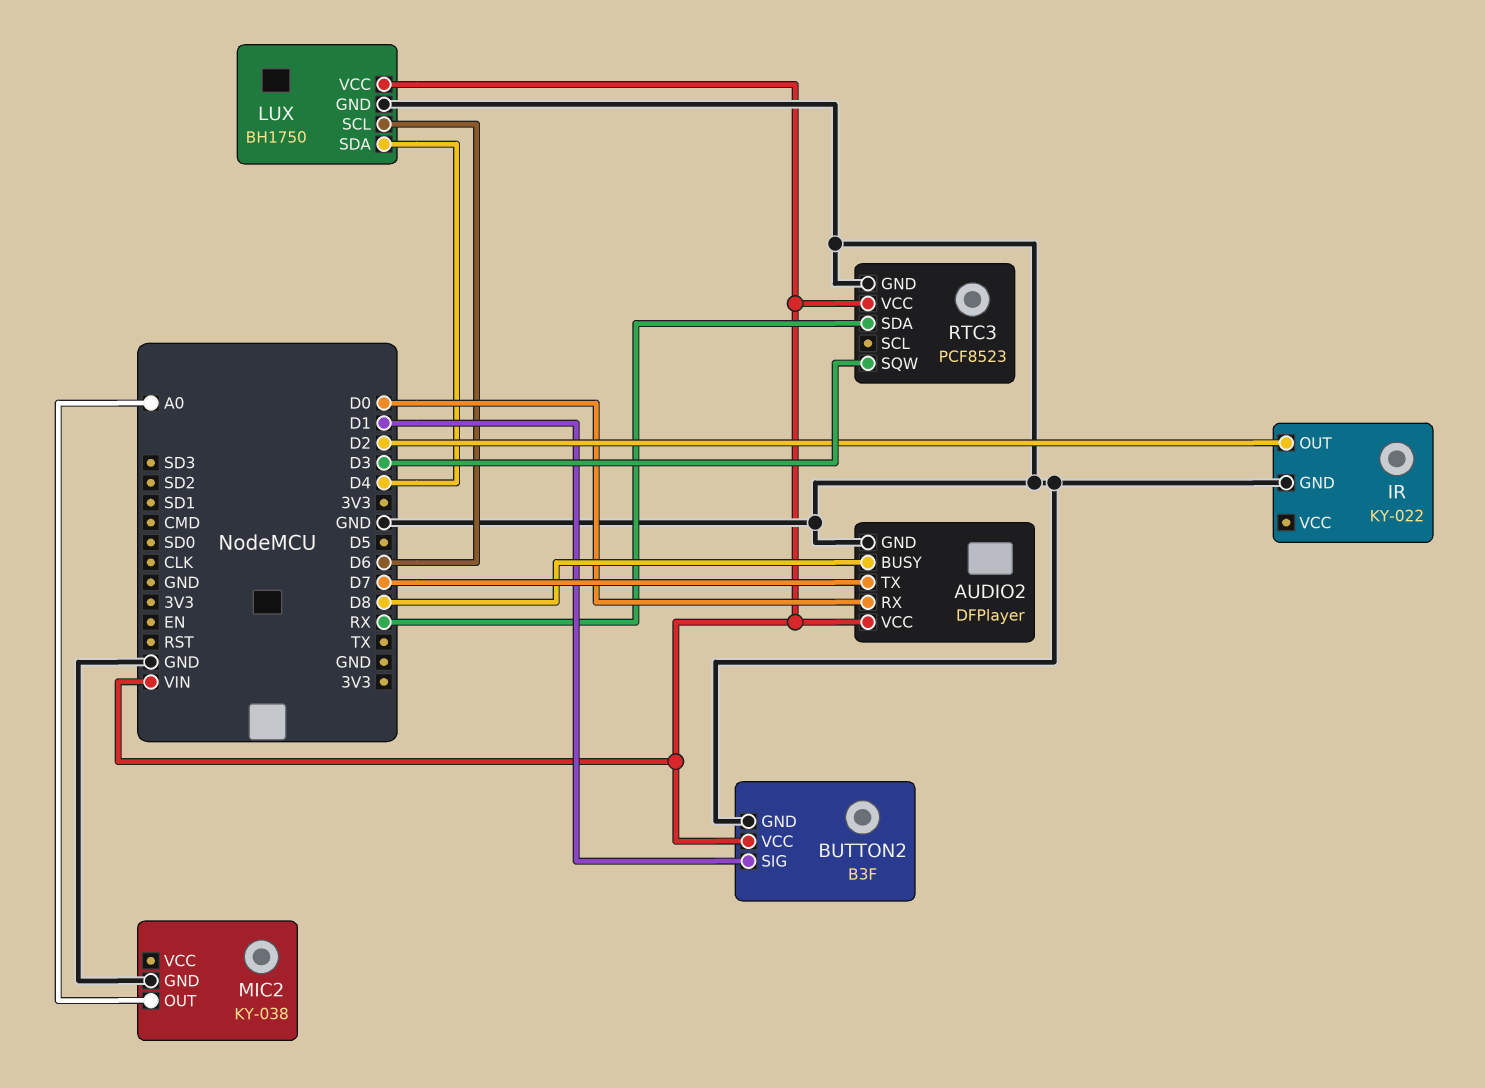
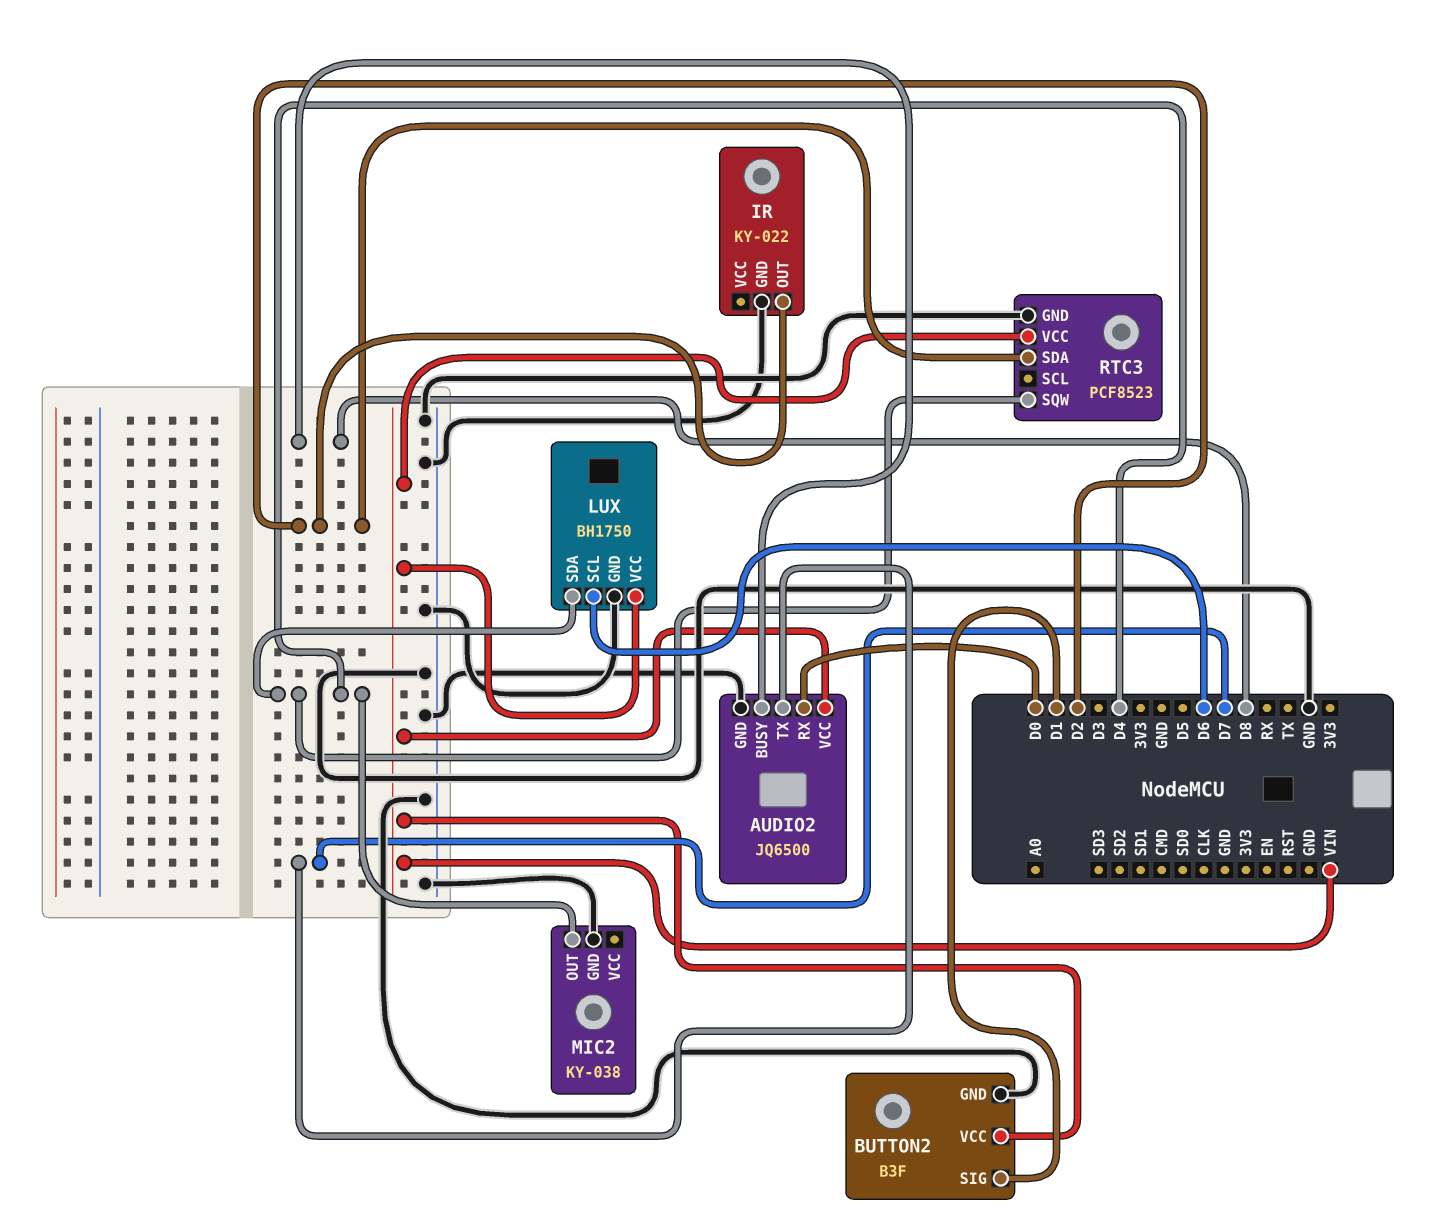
AUDIO2: DFPlayer -> JQ6500
MIC2 pin OUT: A0 -> D4
RTC3 pin SDA: RX -> D2
RTC3 pin SQW: D3 -> D4

